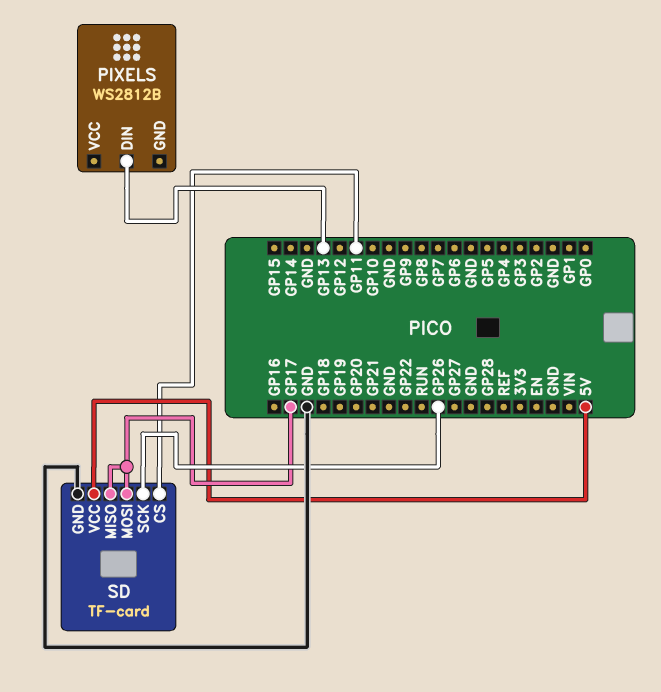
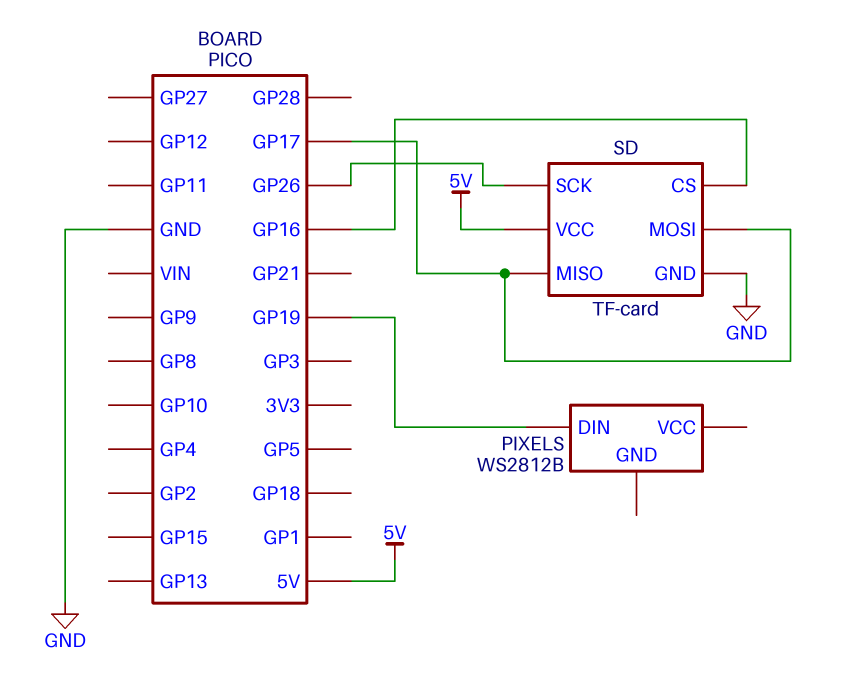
PIXELS pin DIN: GP13 -> GP19
SD pin CS: GP11 -> GP16

